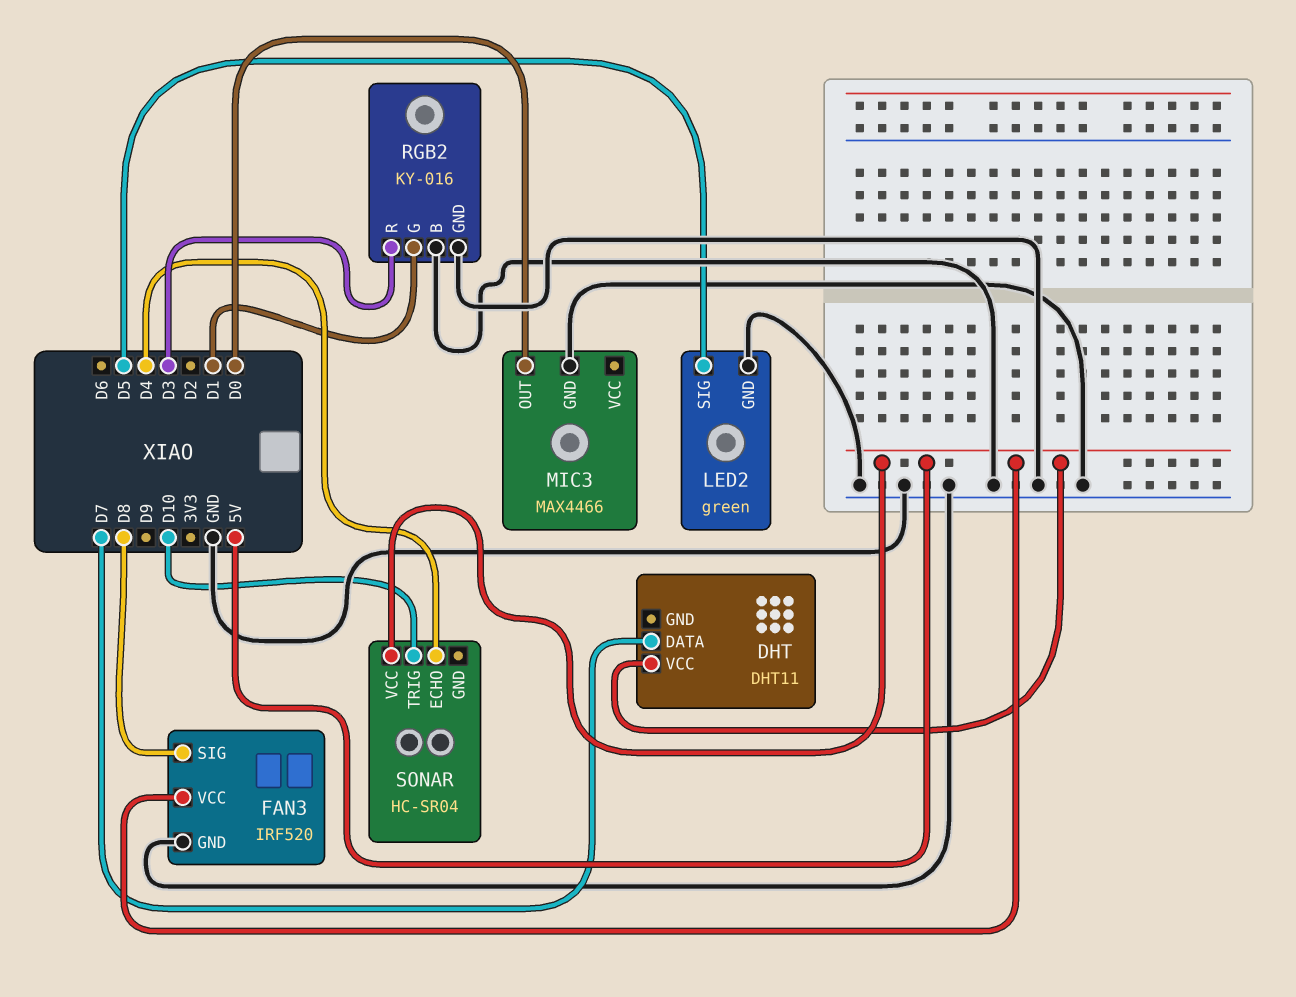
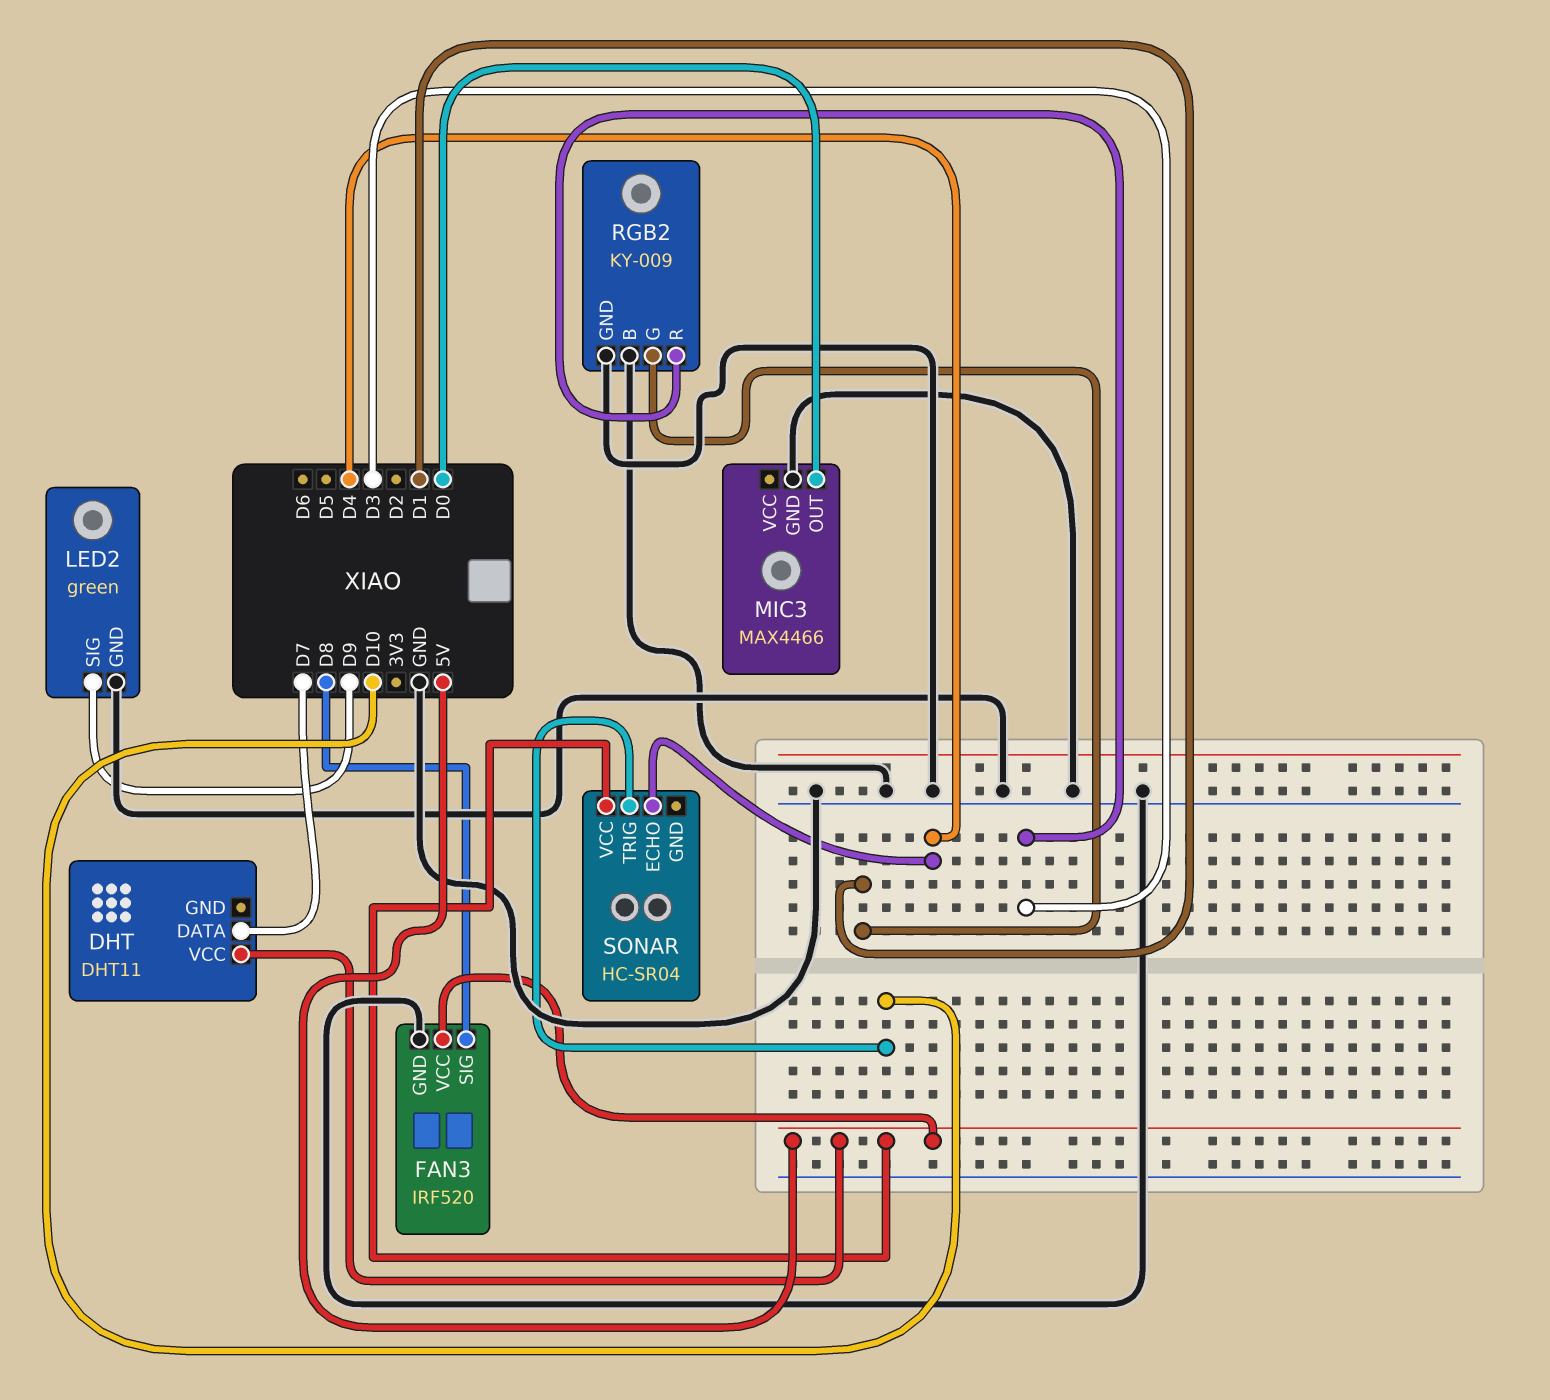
LED2 pin SIG: D5 -> D9
RGB2: KY-016 -> KY-009

